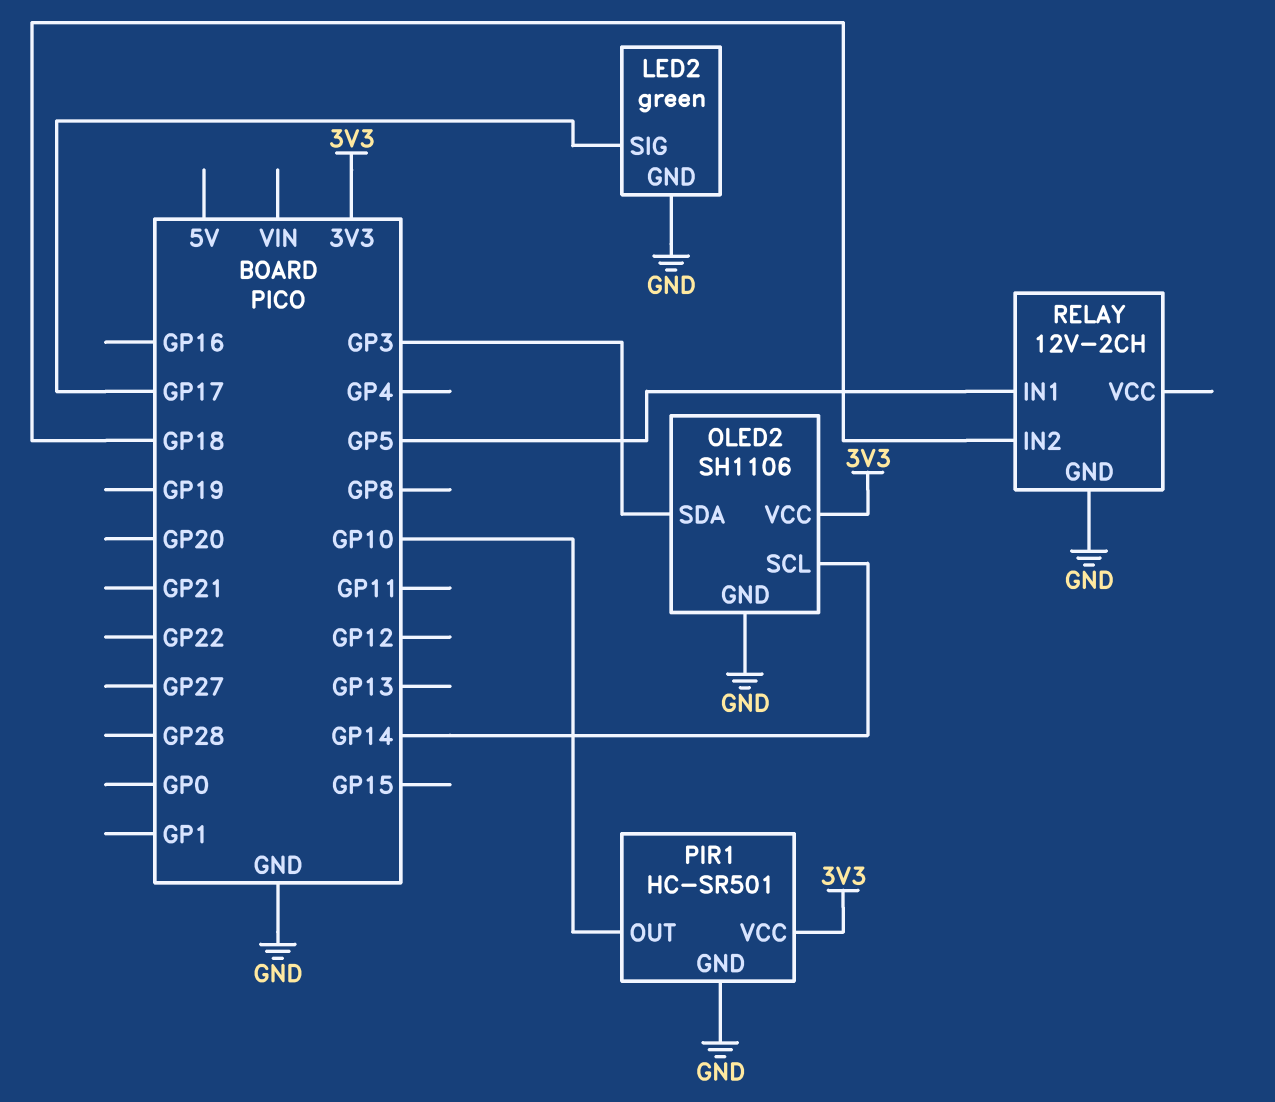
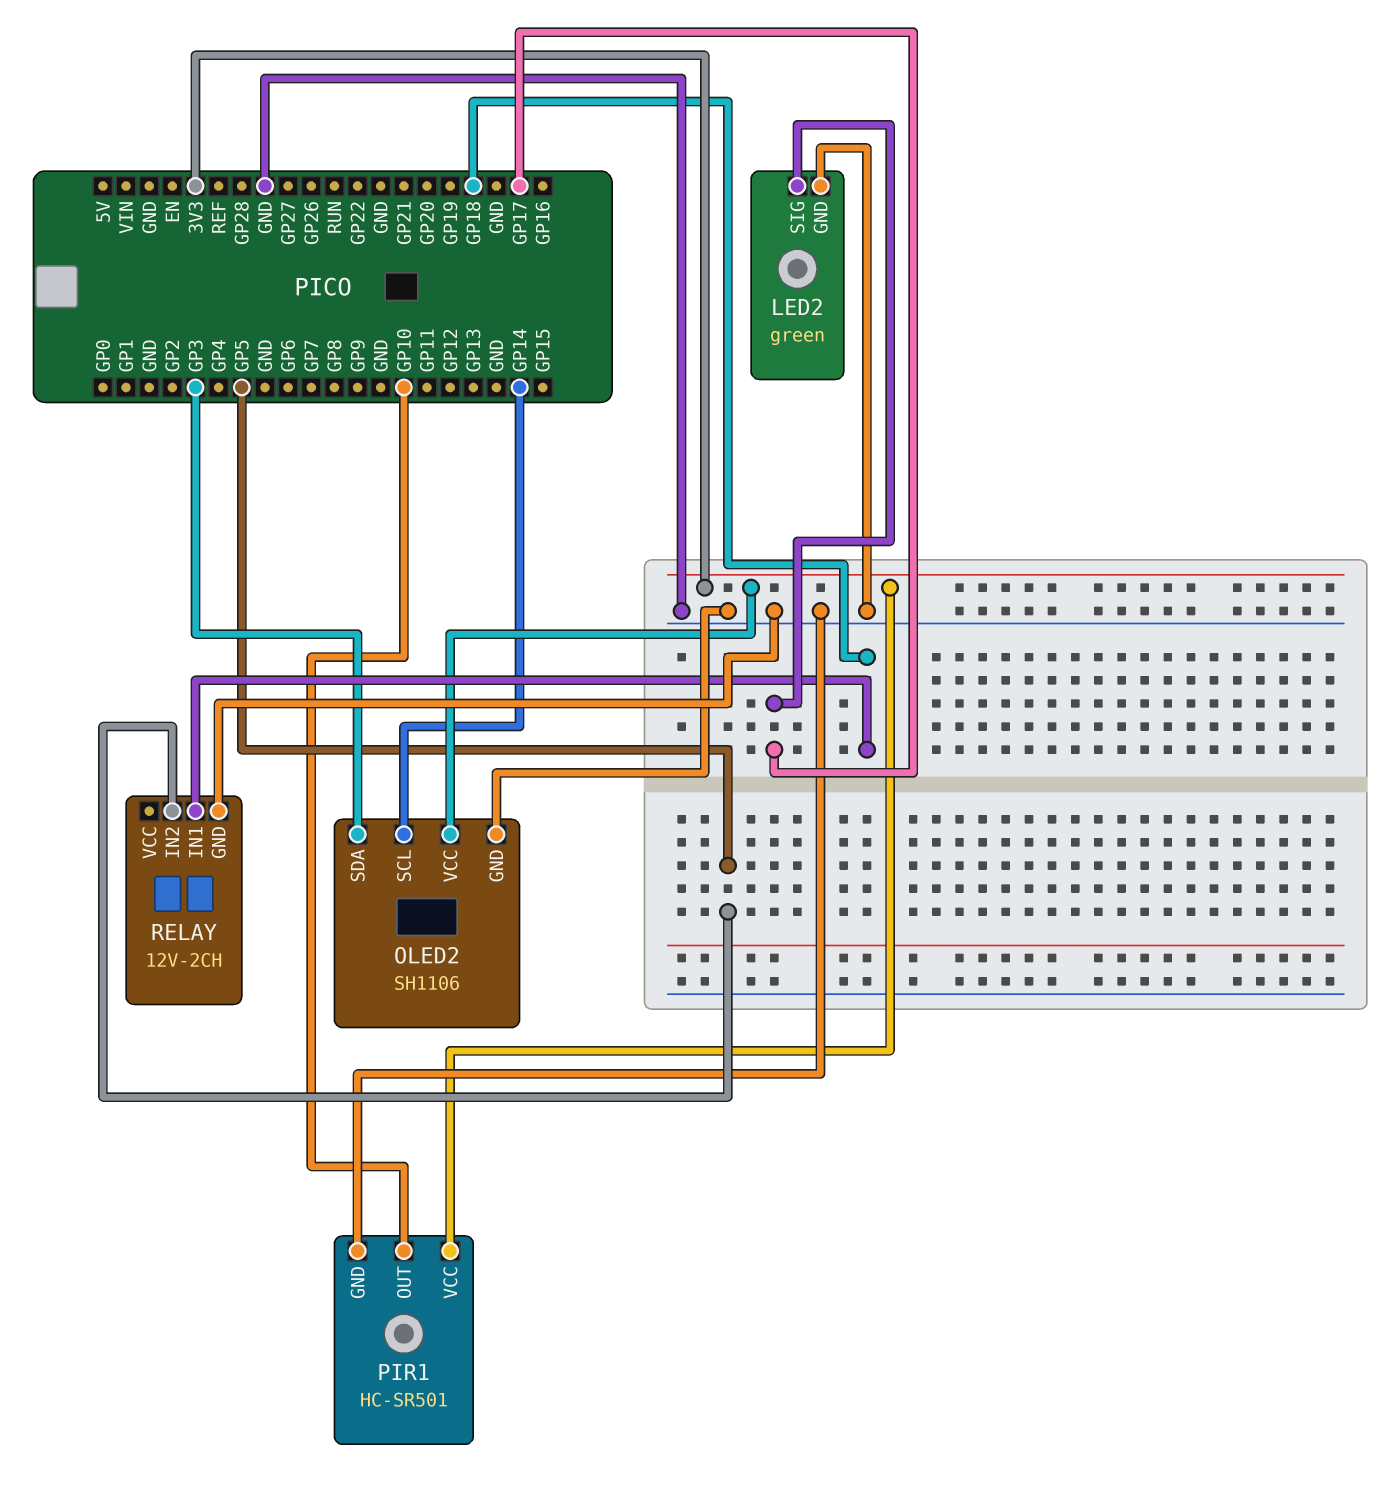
RELAY pin IN1: GP5 -> GP18
RELAY pin IN2: GP18 -> GP5

